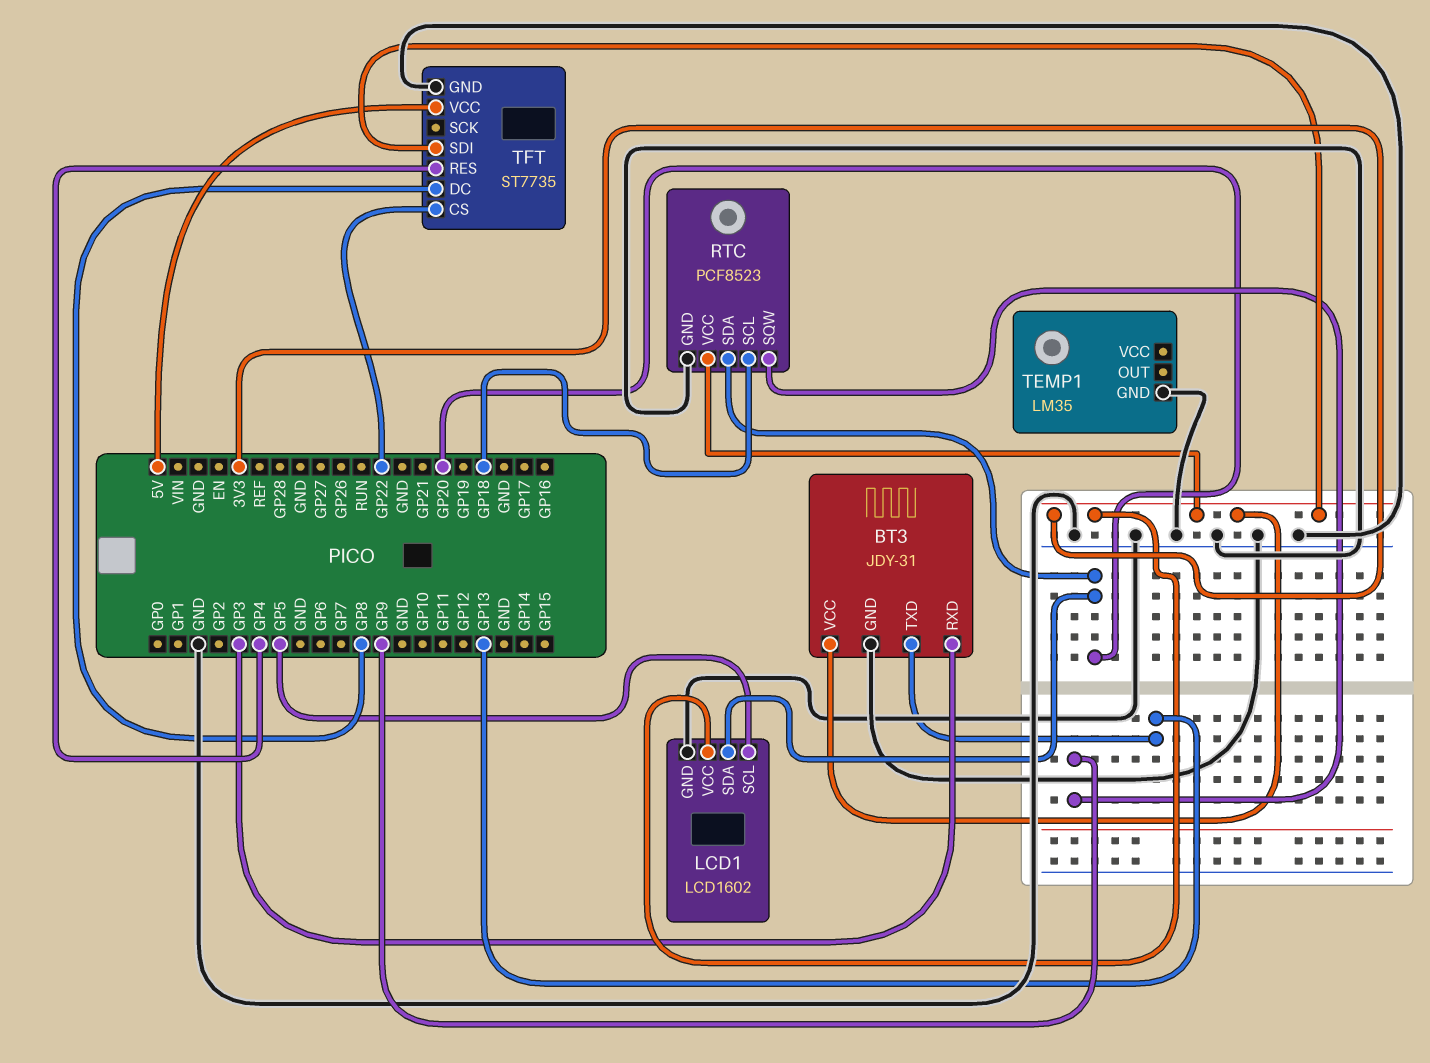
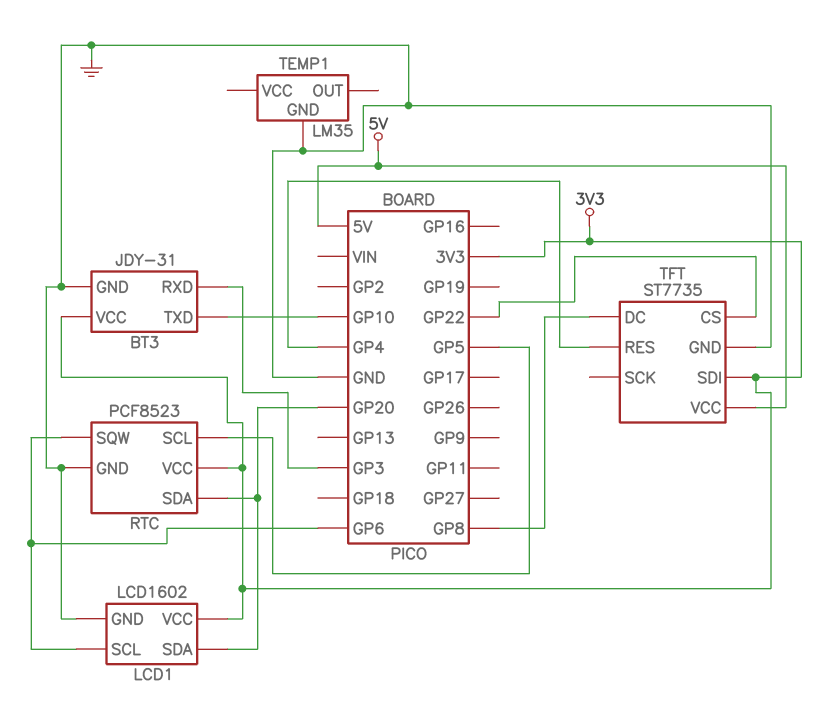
BT3 pin TXD: GP13 -> GP10
LCD1 pin SCL: GP5 -> GP6
RTC pin SCL: GP18 -> GP5
RTC pin SQW: GP9 -> GP6

